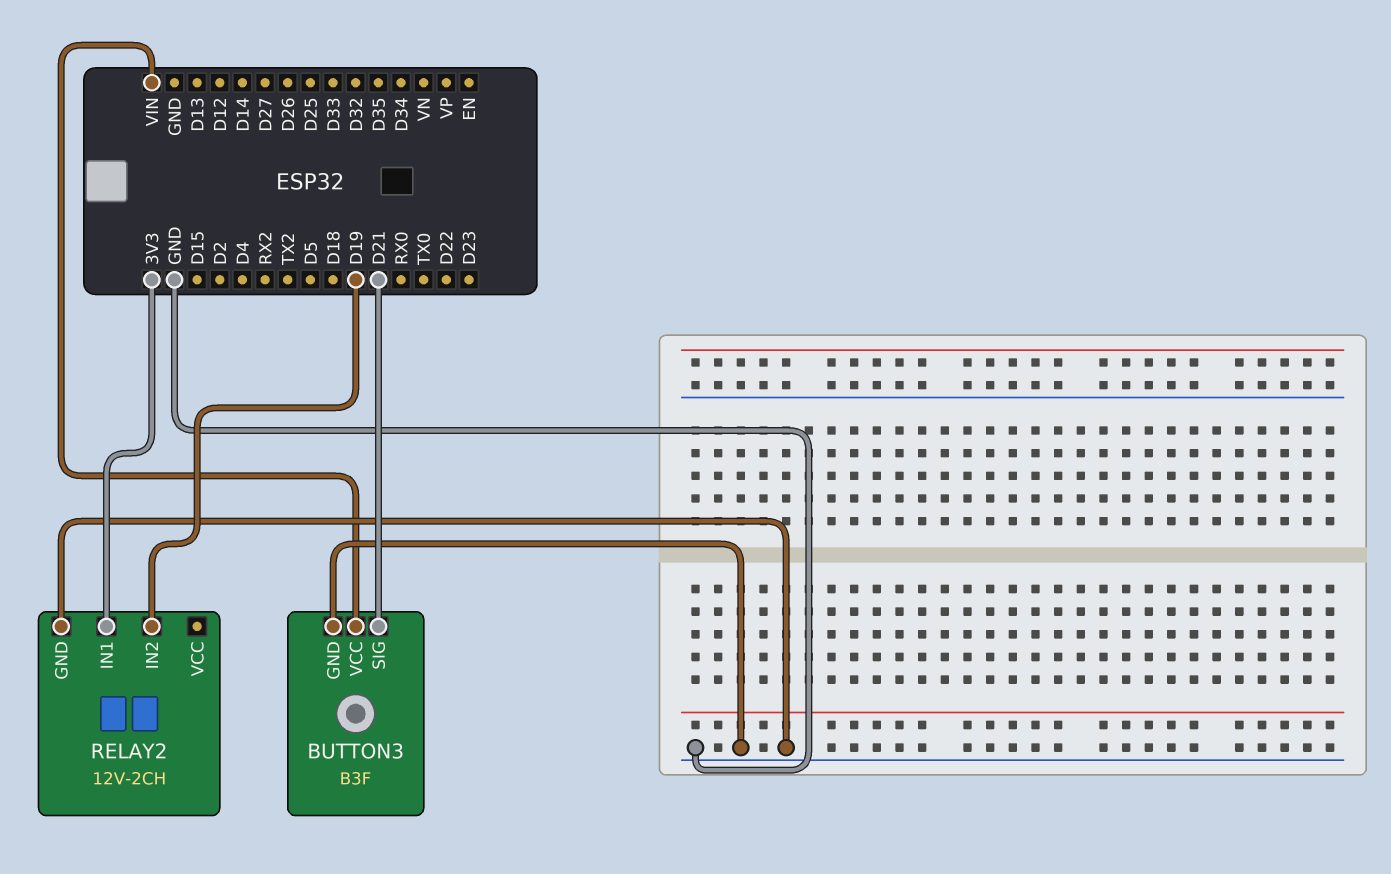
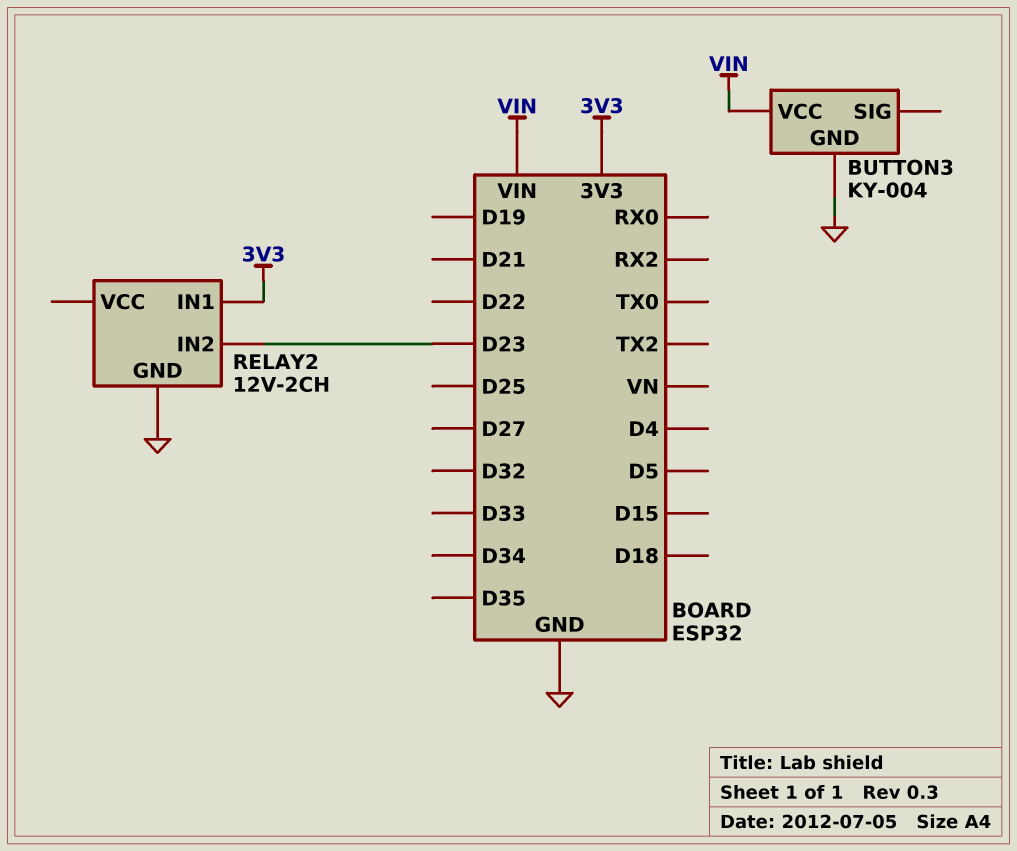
BUTTON3: B3F -> KY-004
BUTTON3 pin SIG: D21 -> none
RELAY2 pin IN2: D19 -> D23

